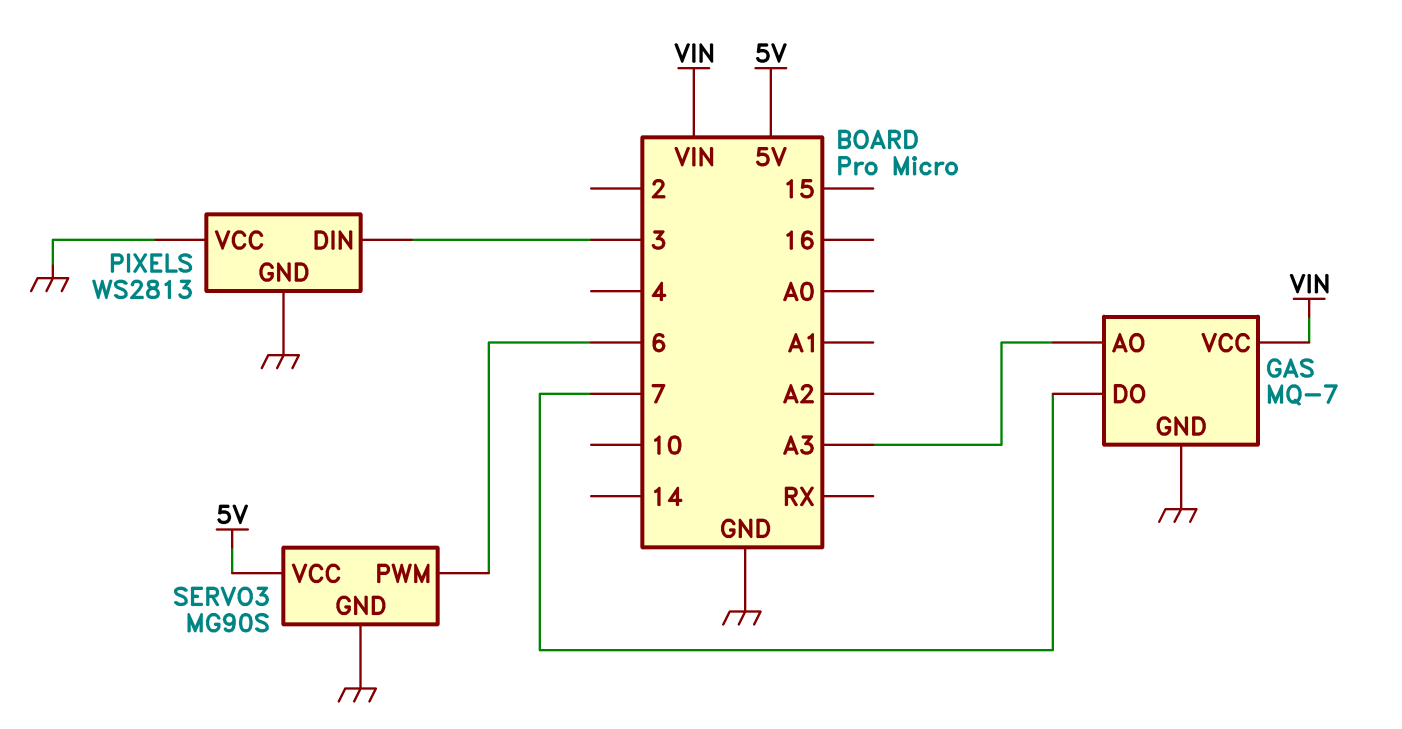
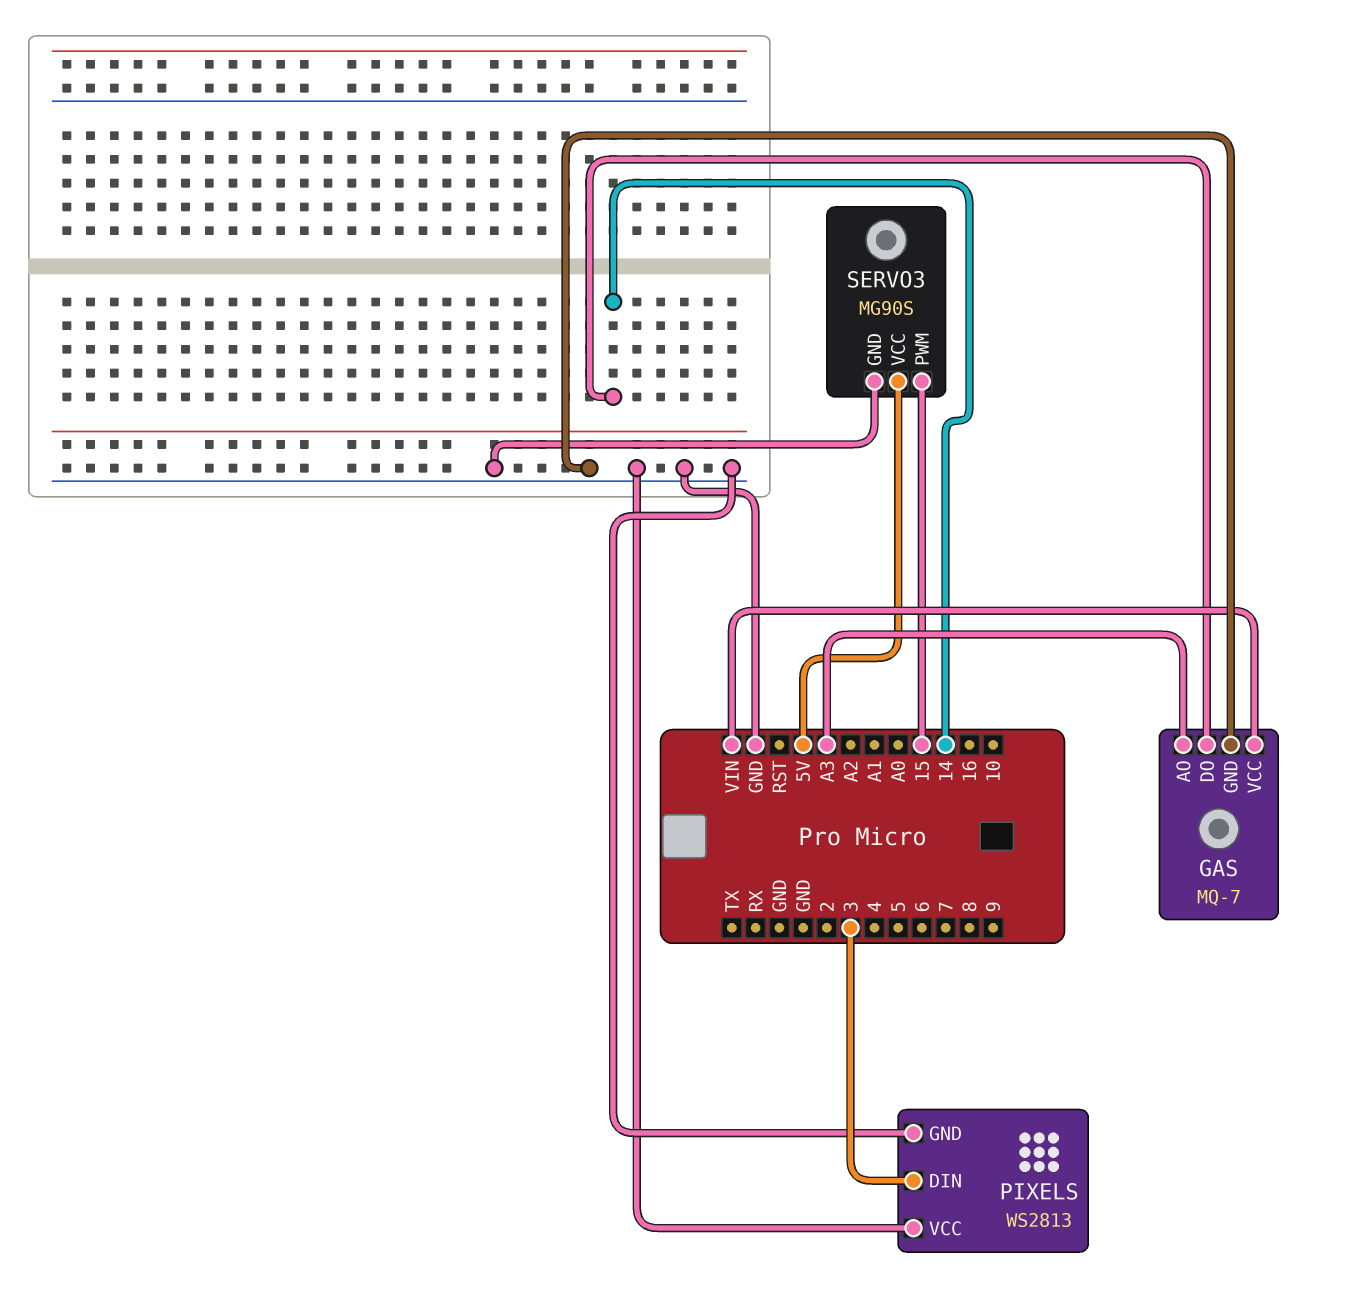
GAS pin DO: 7 -> 14
SERVO3 pin PWM: 6 -> 15

